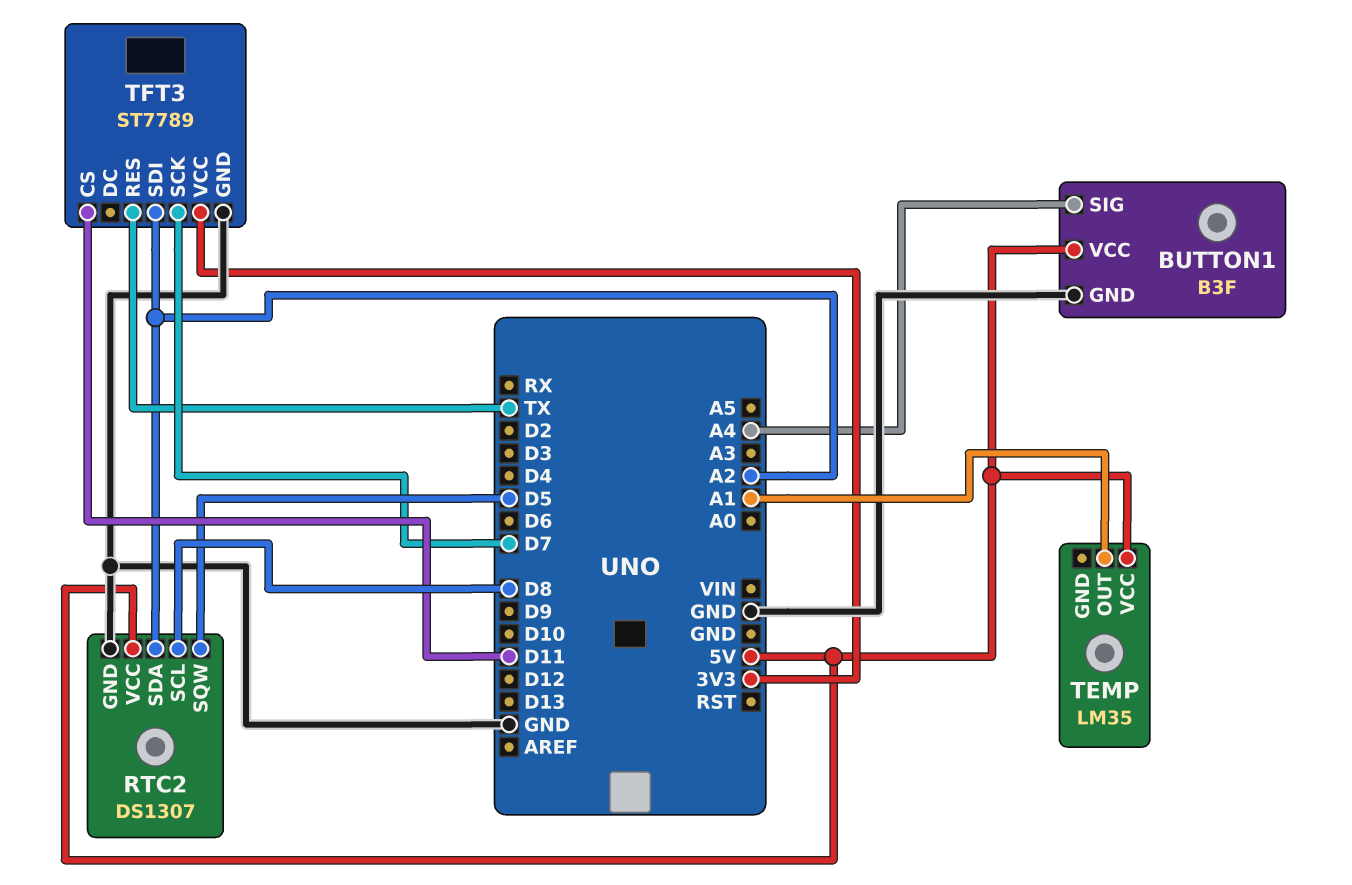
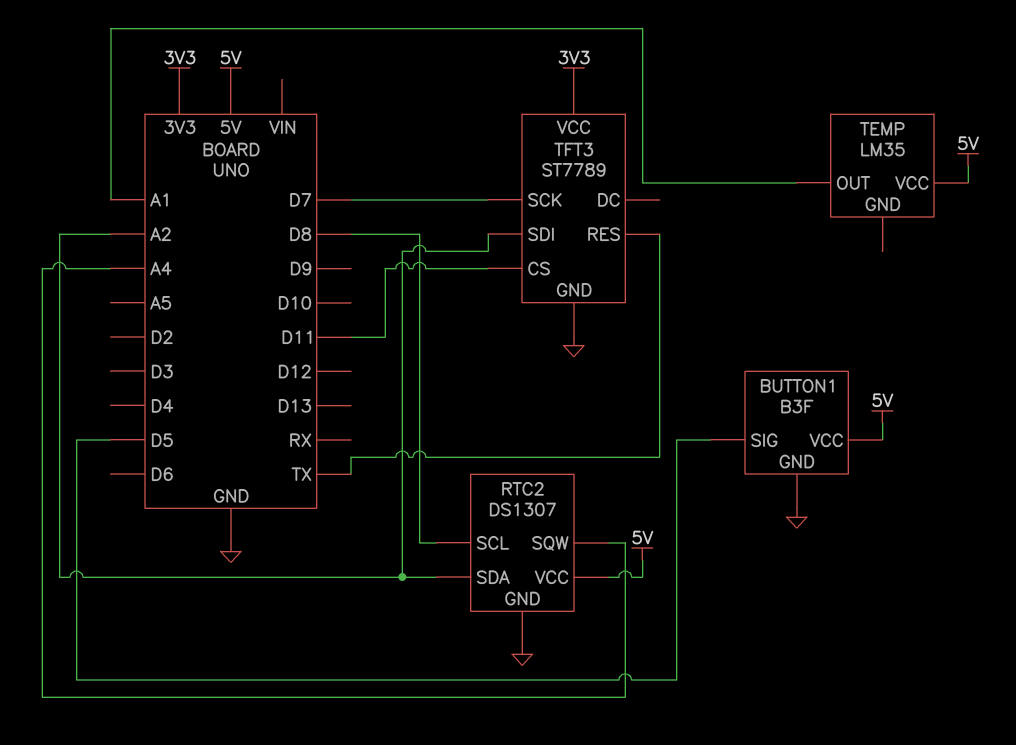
BUTTON1 pin SIG: A4 -> D5
RTC2 pin SQW: D5 -> A4

